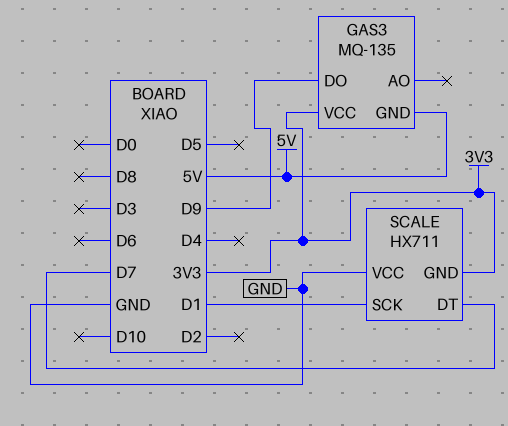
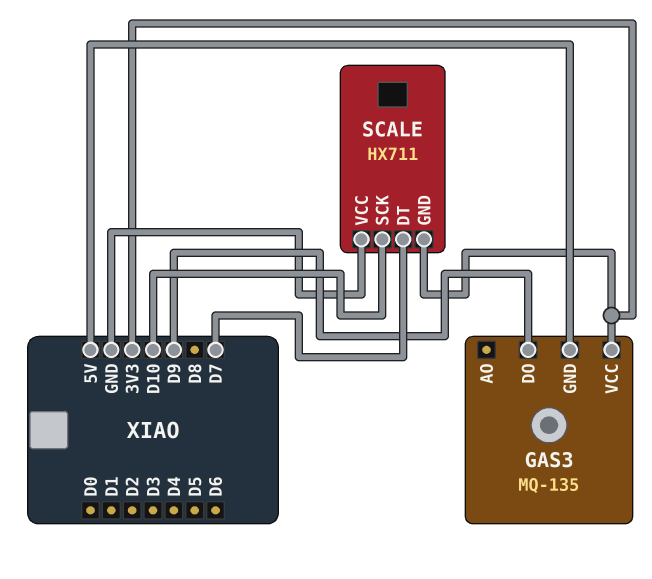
SCALE pin SCK: D1 -> D10

